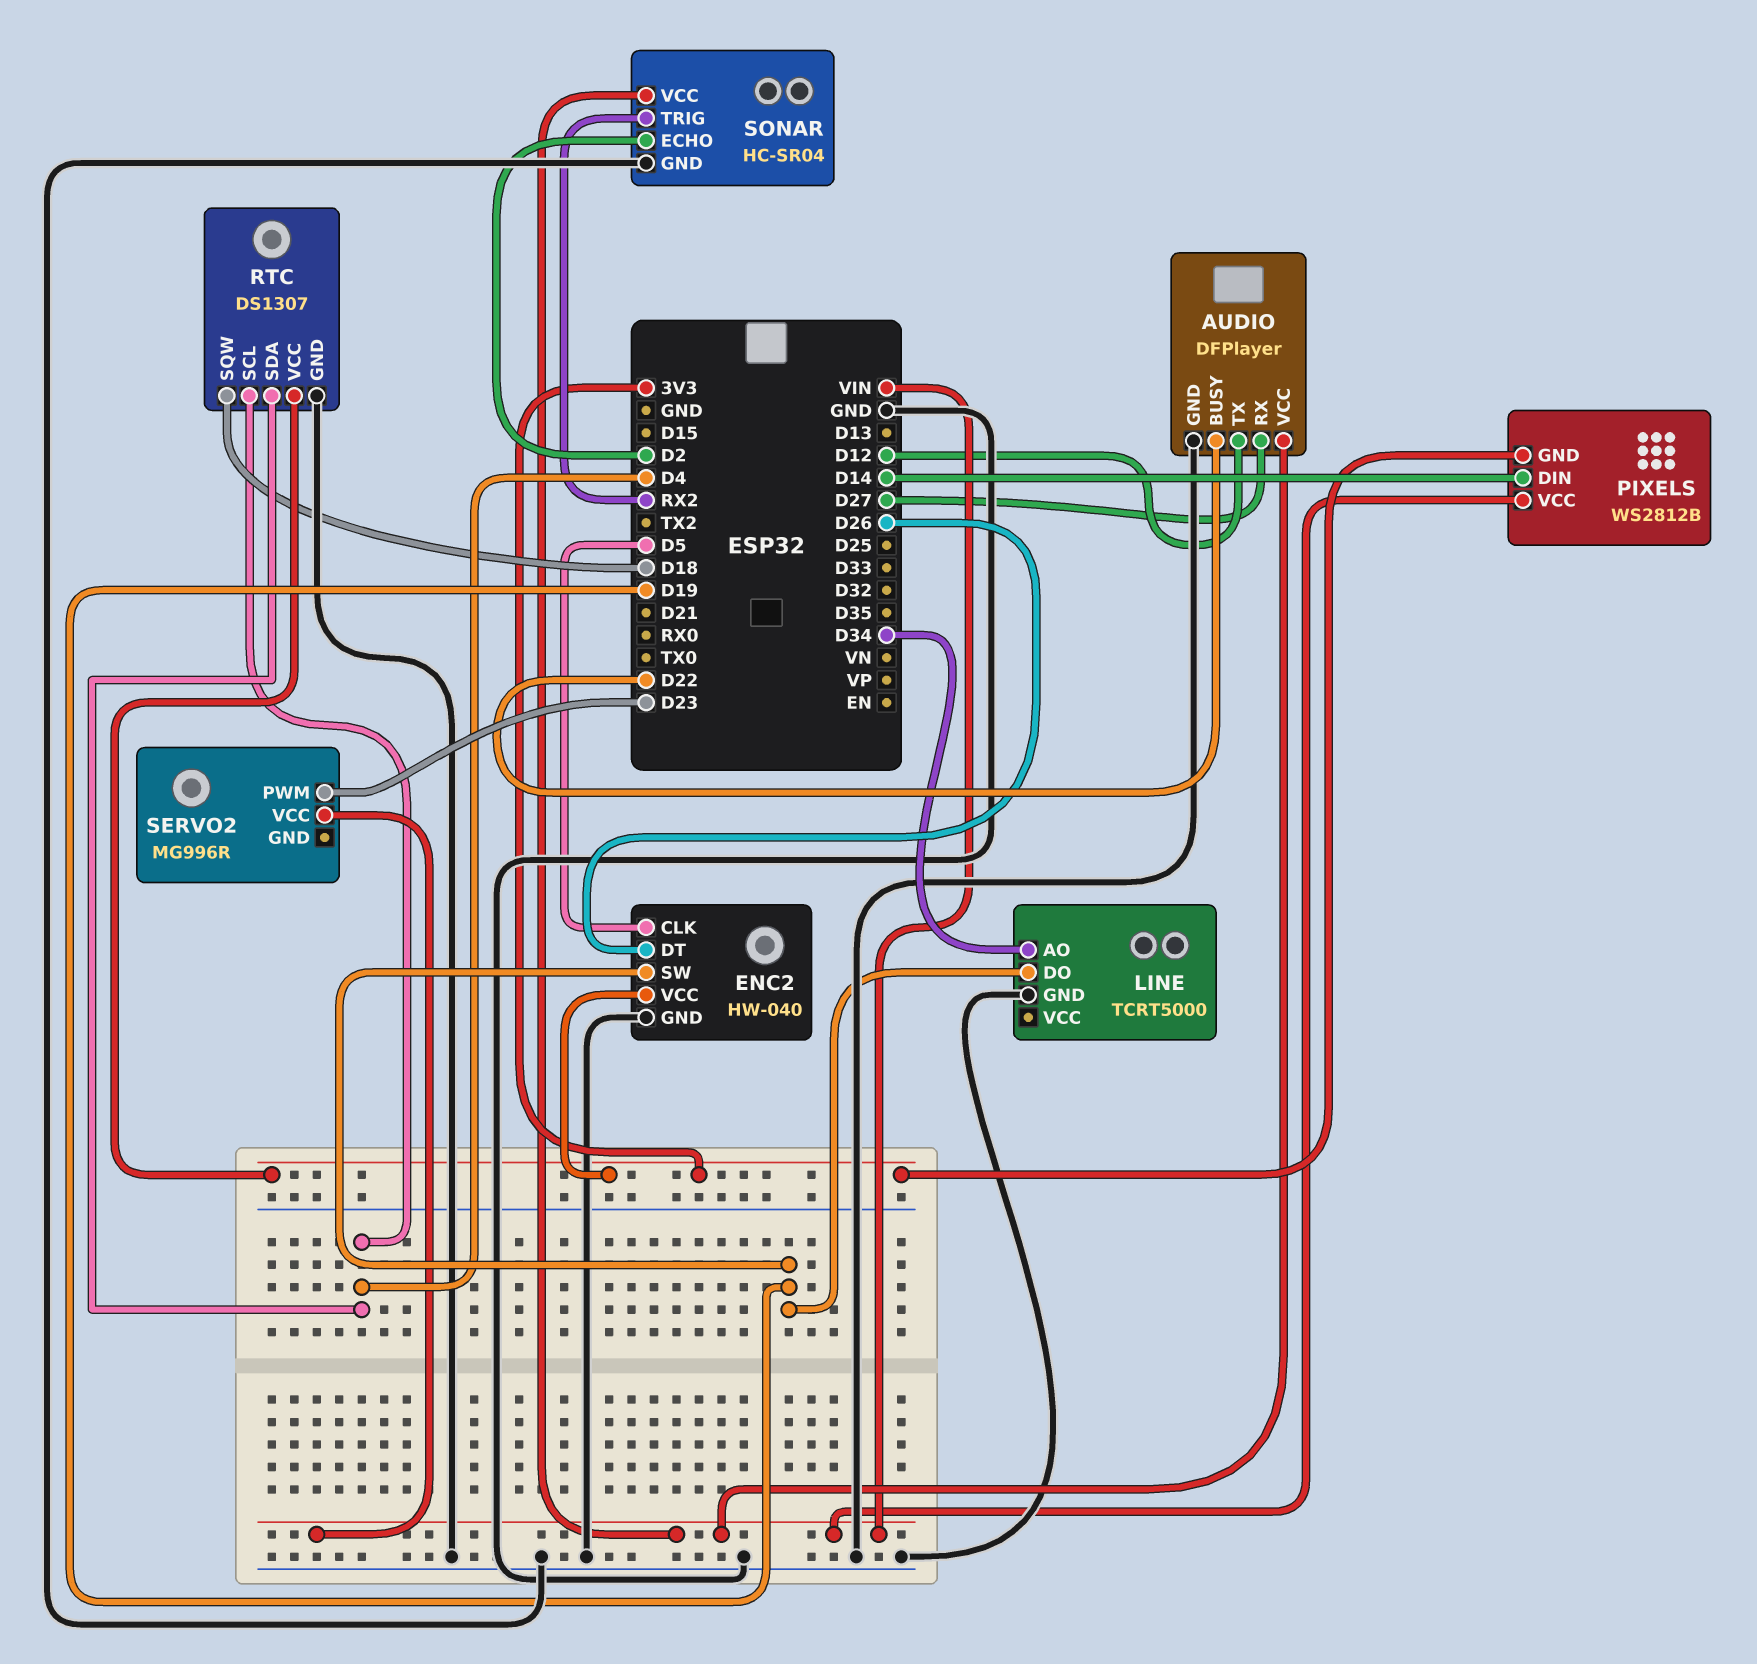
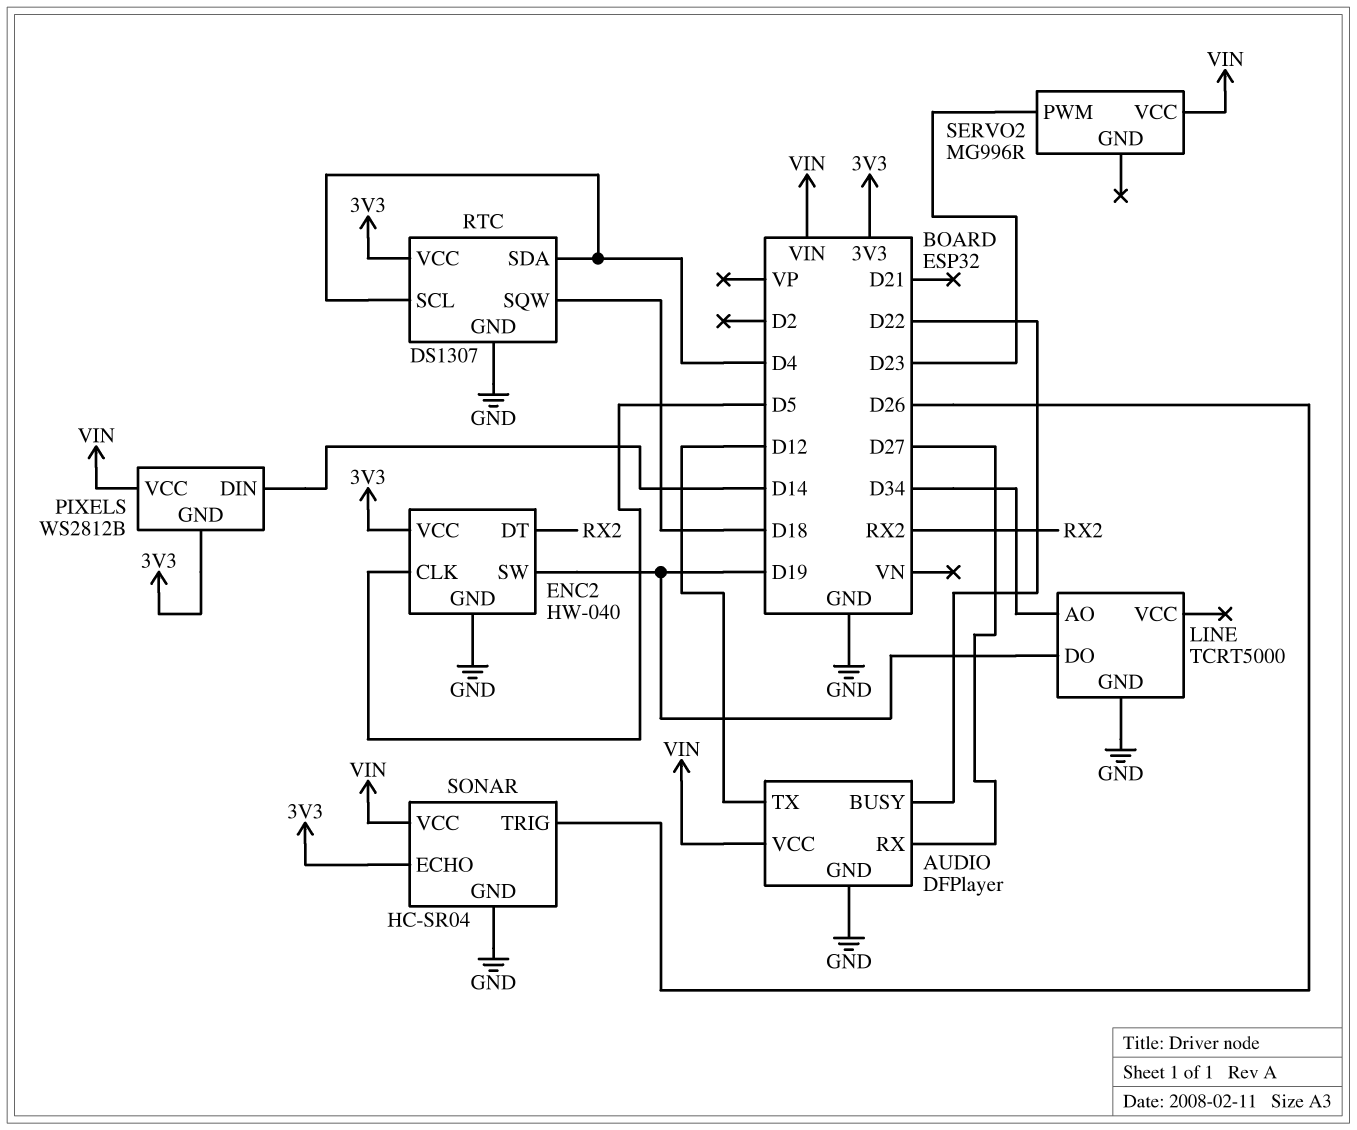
ENC2 pin DT: D26 -> RX2
SONAR pin ECHO: D2 -> 3V3
SONAR pin TRIG: RX2 -> D26

